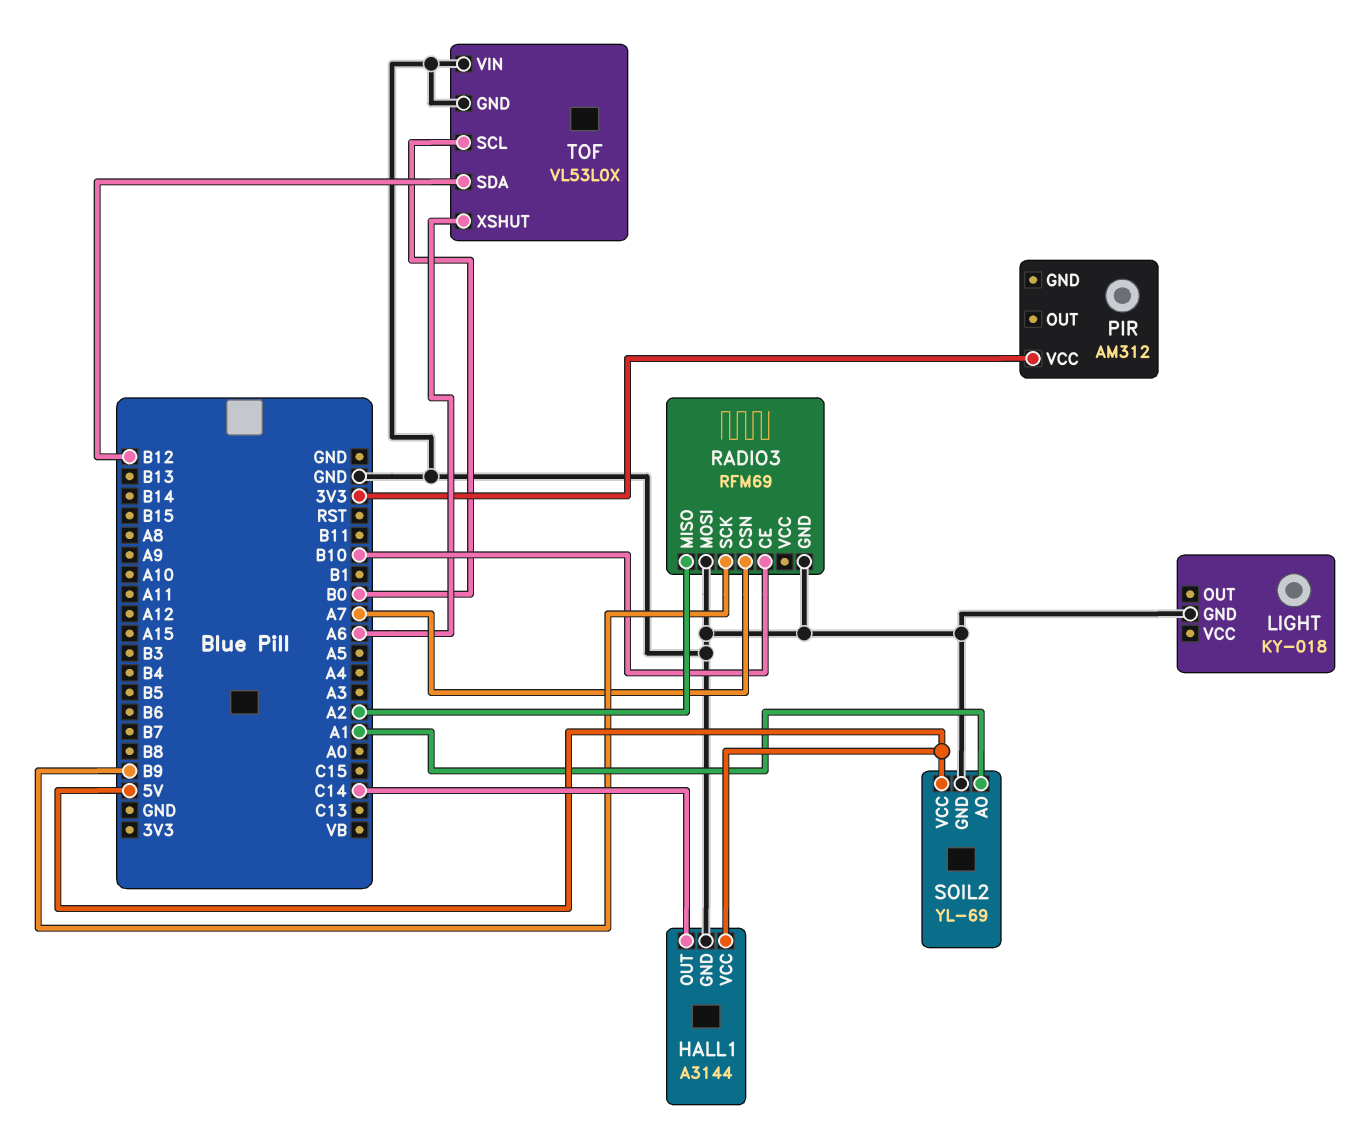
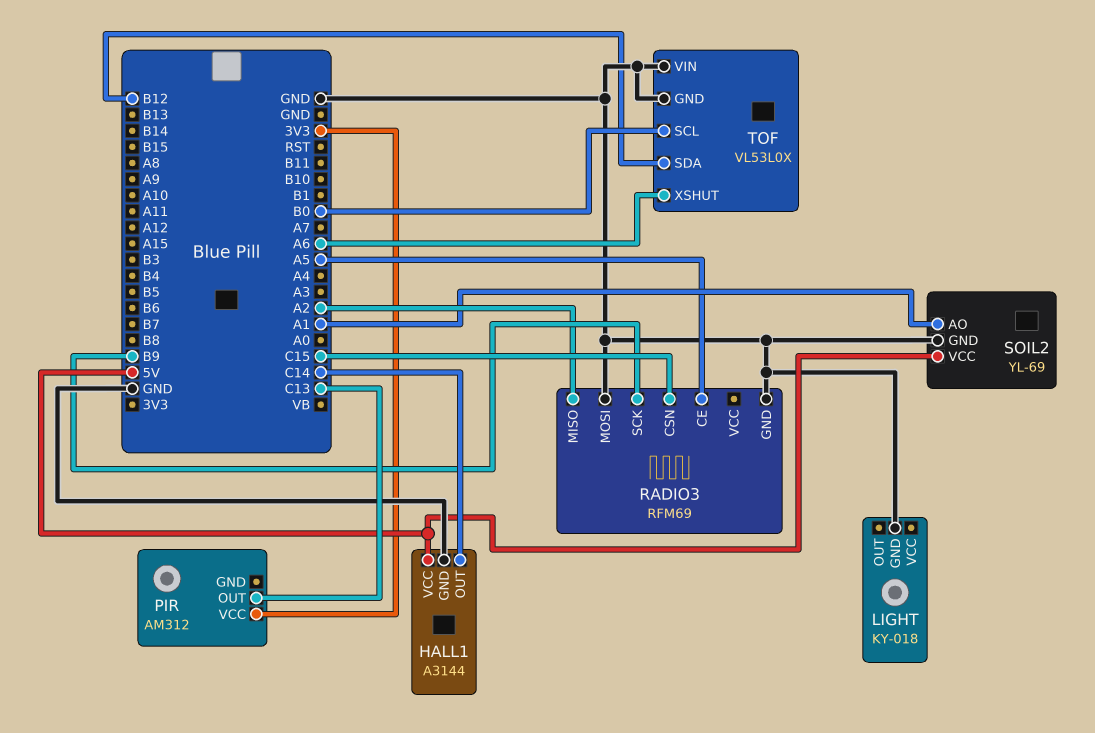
PIR pin OUT: none -> C13
RADIO3 pin CE: B10 -> A5
RADIO3 pin CSN: A7 -> C15

